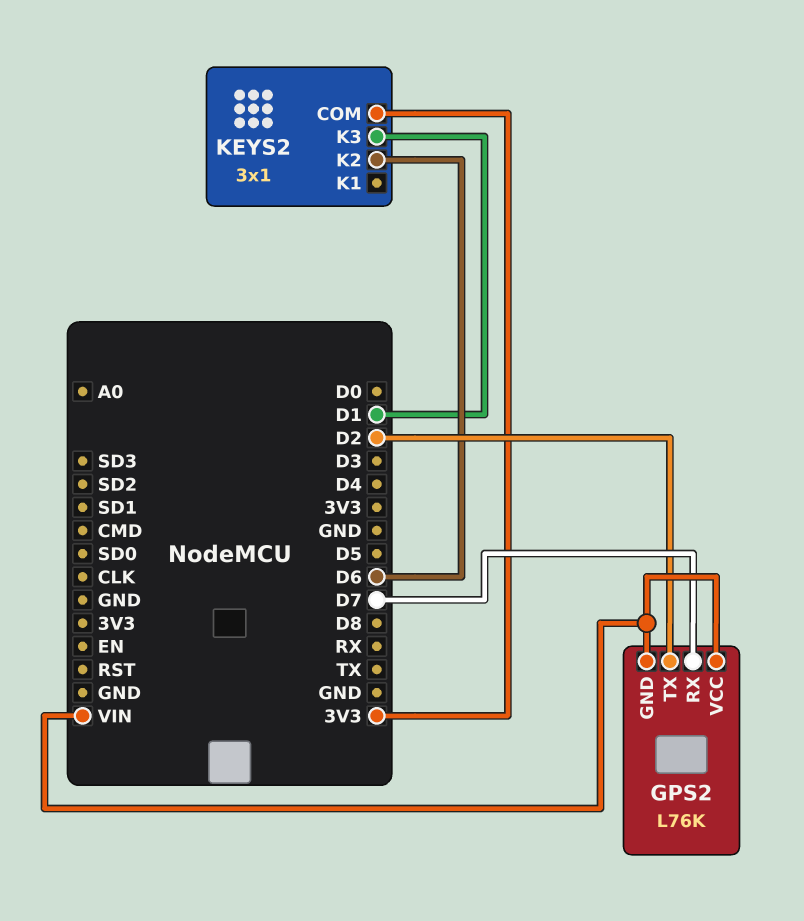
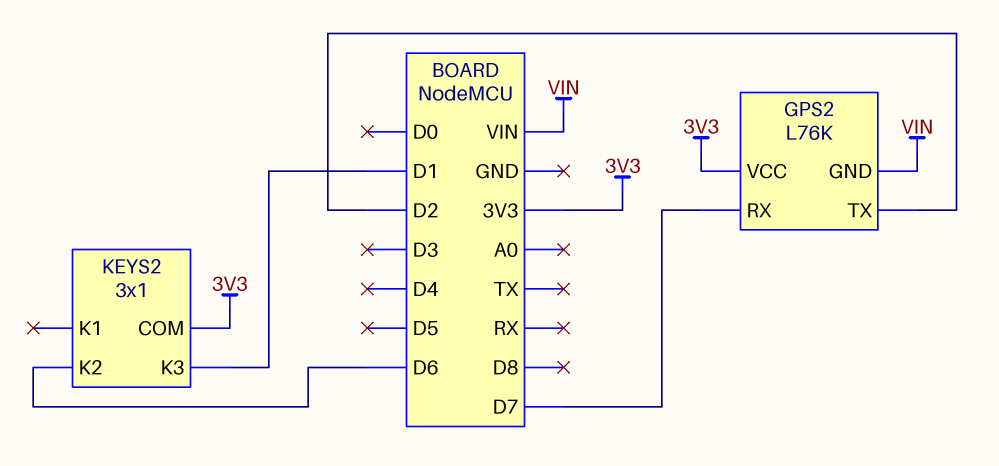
GPS2 pin VCC: VIN -> 3V3

